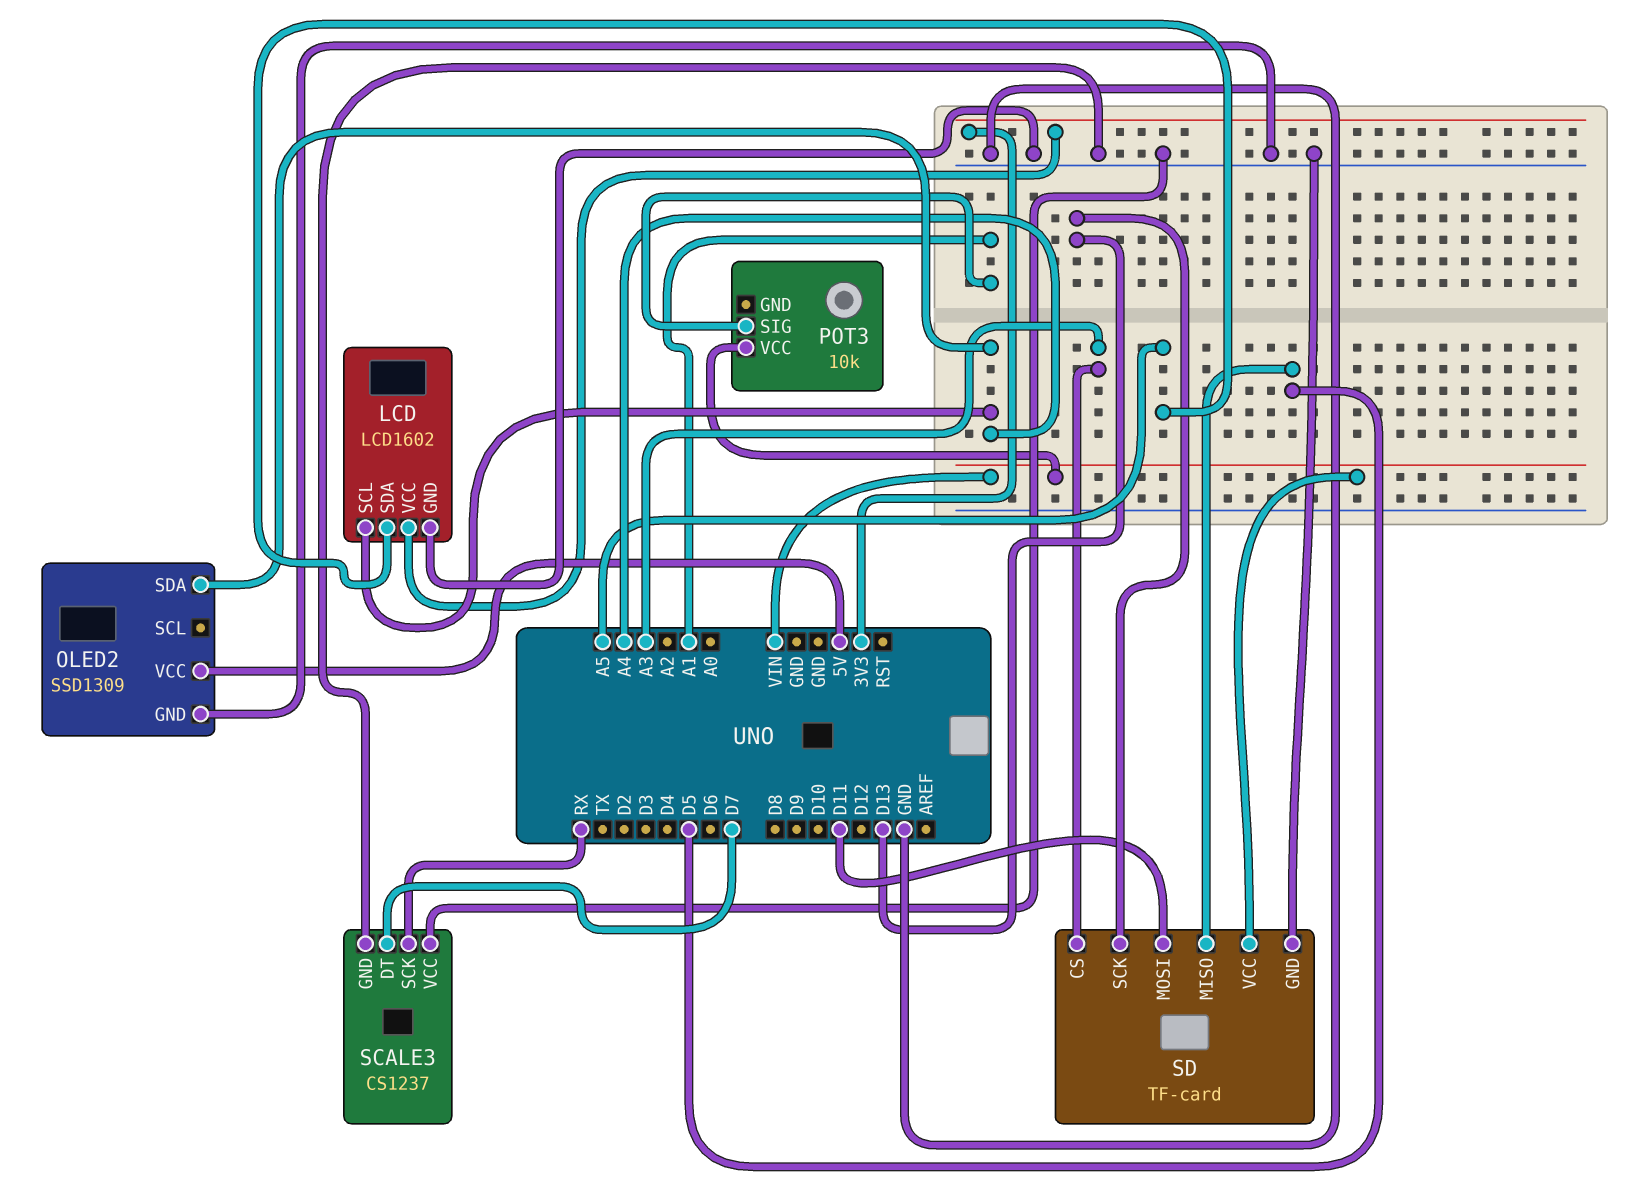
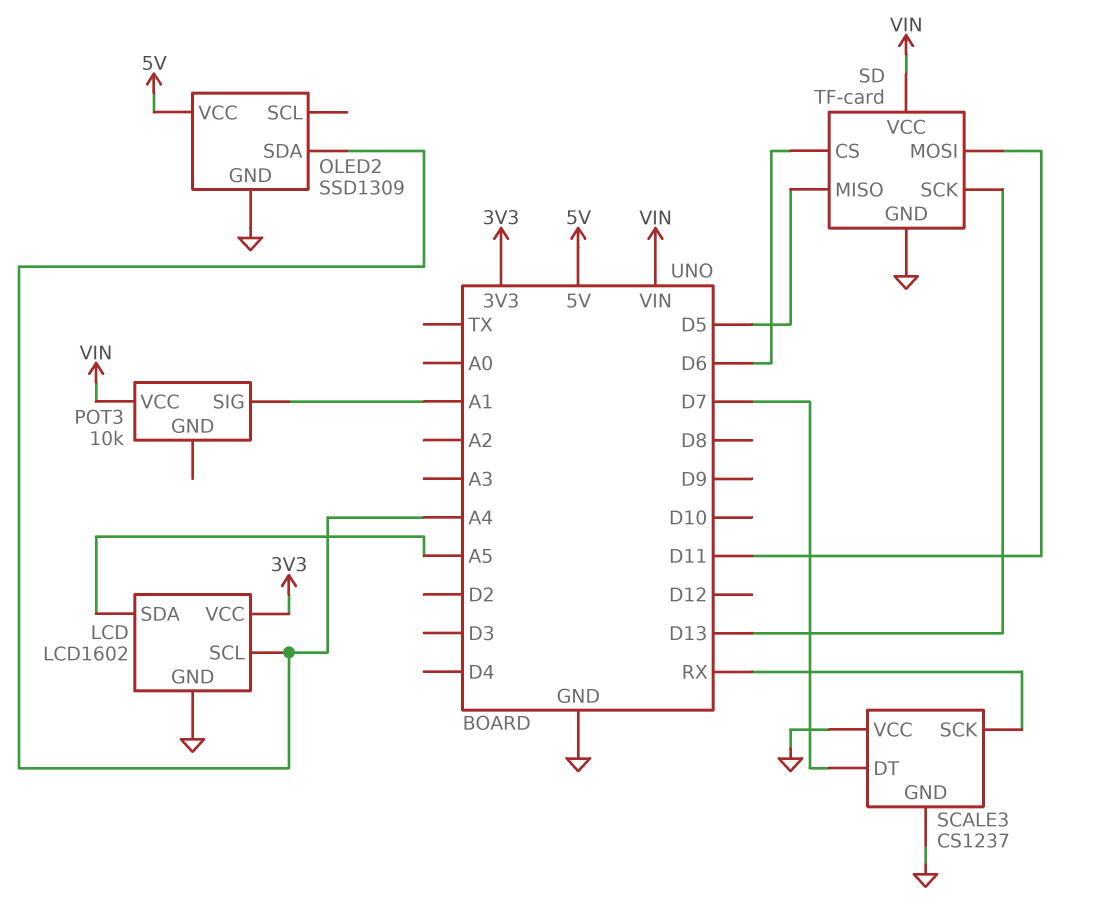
SD pin CS: A3 -> D6

